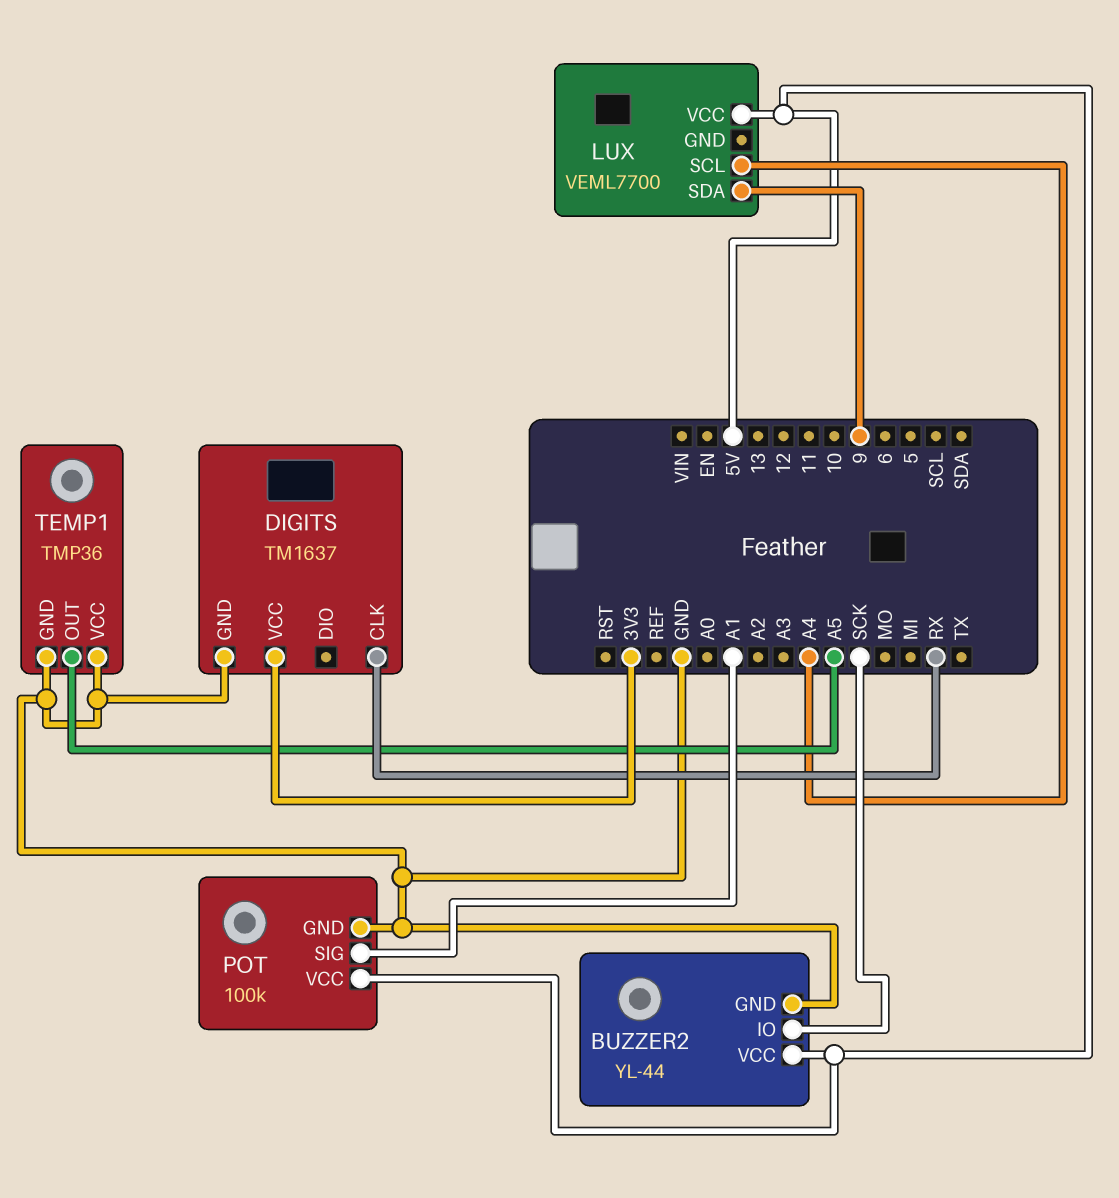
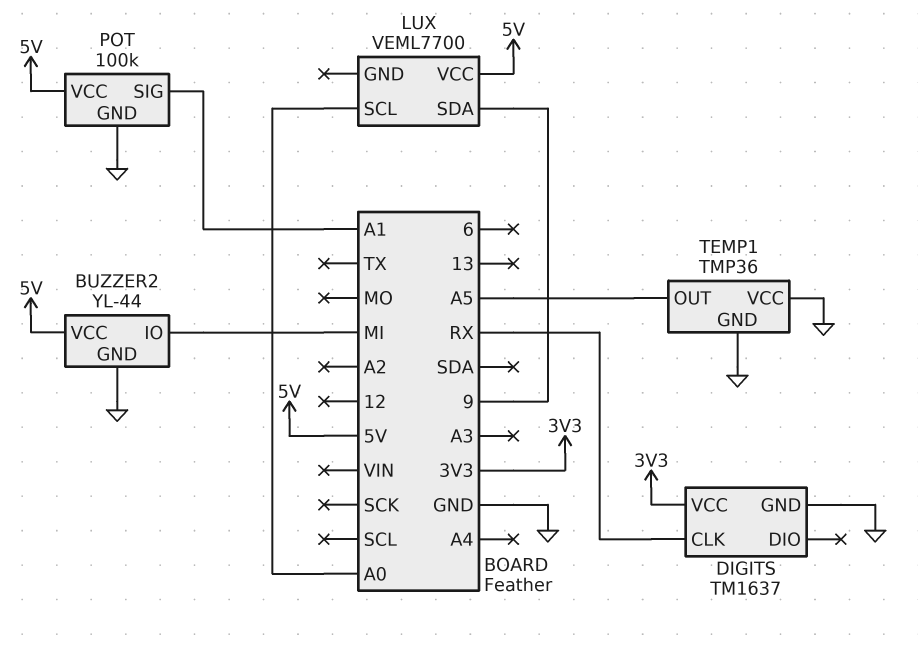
BUZZER2 pin IO: SCK -> MI
LUX pin SCL: A4 -> A0

